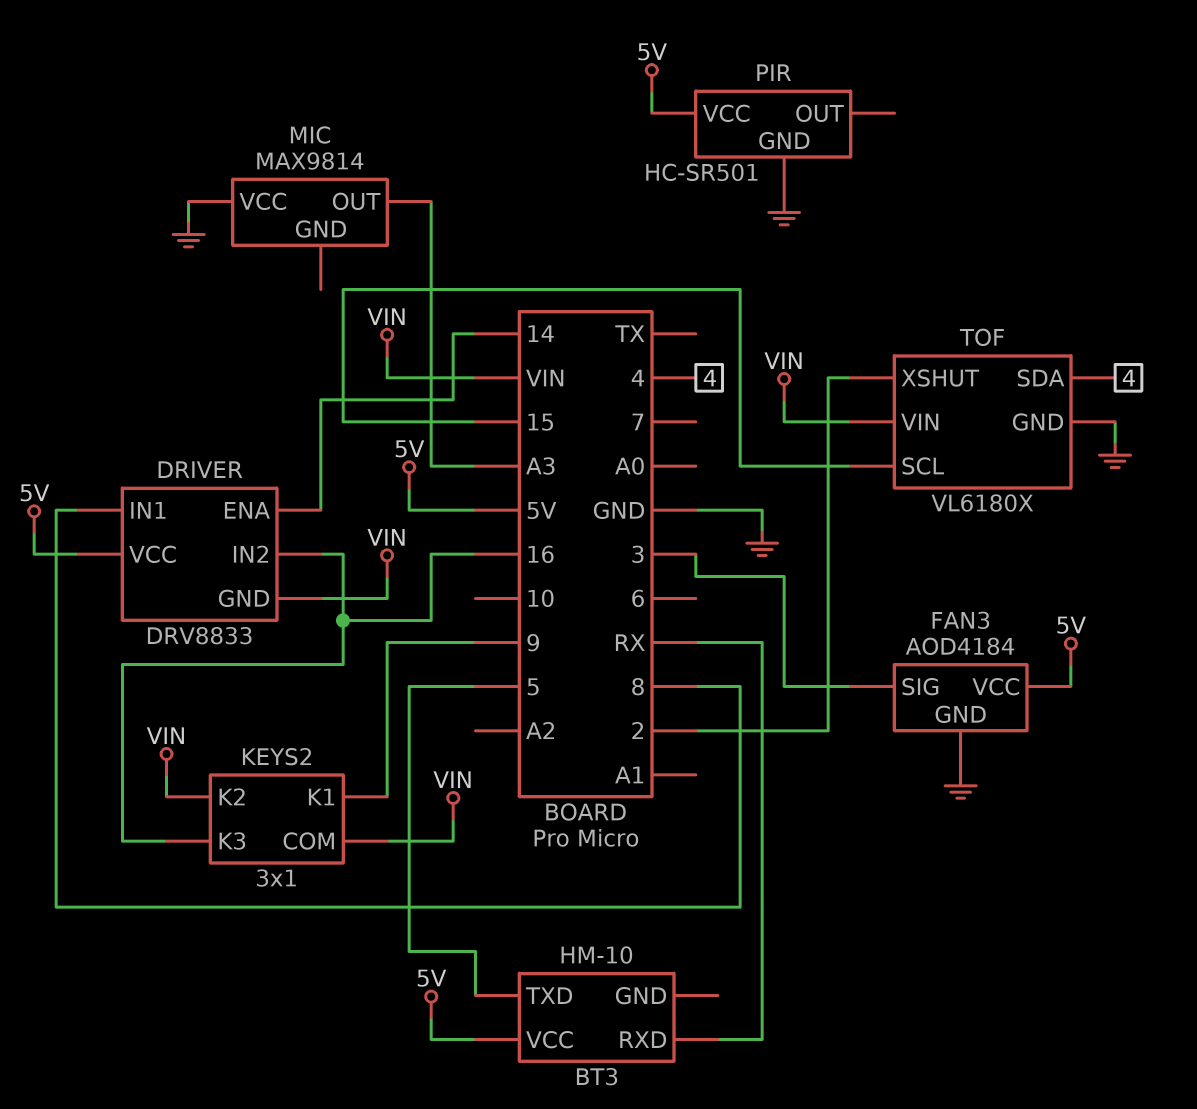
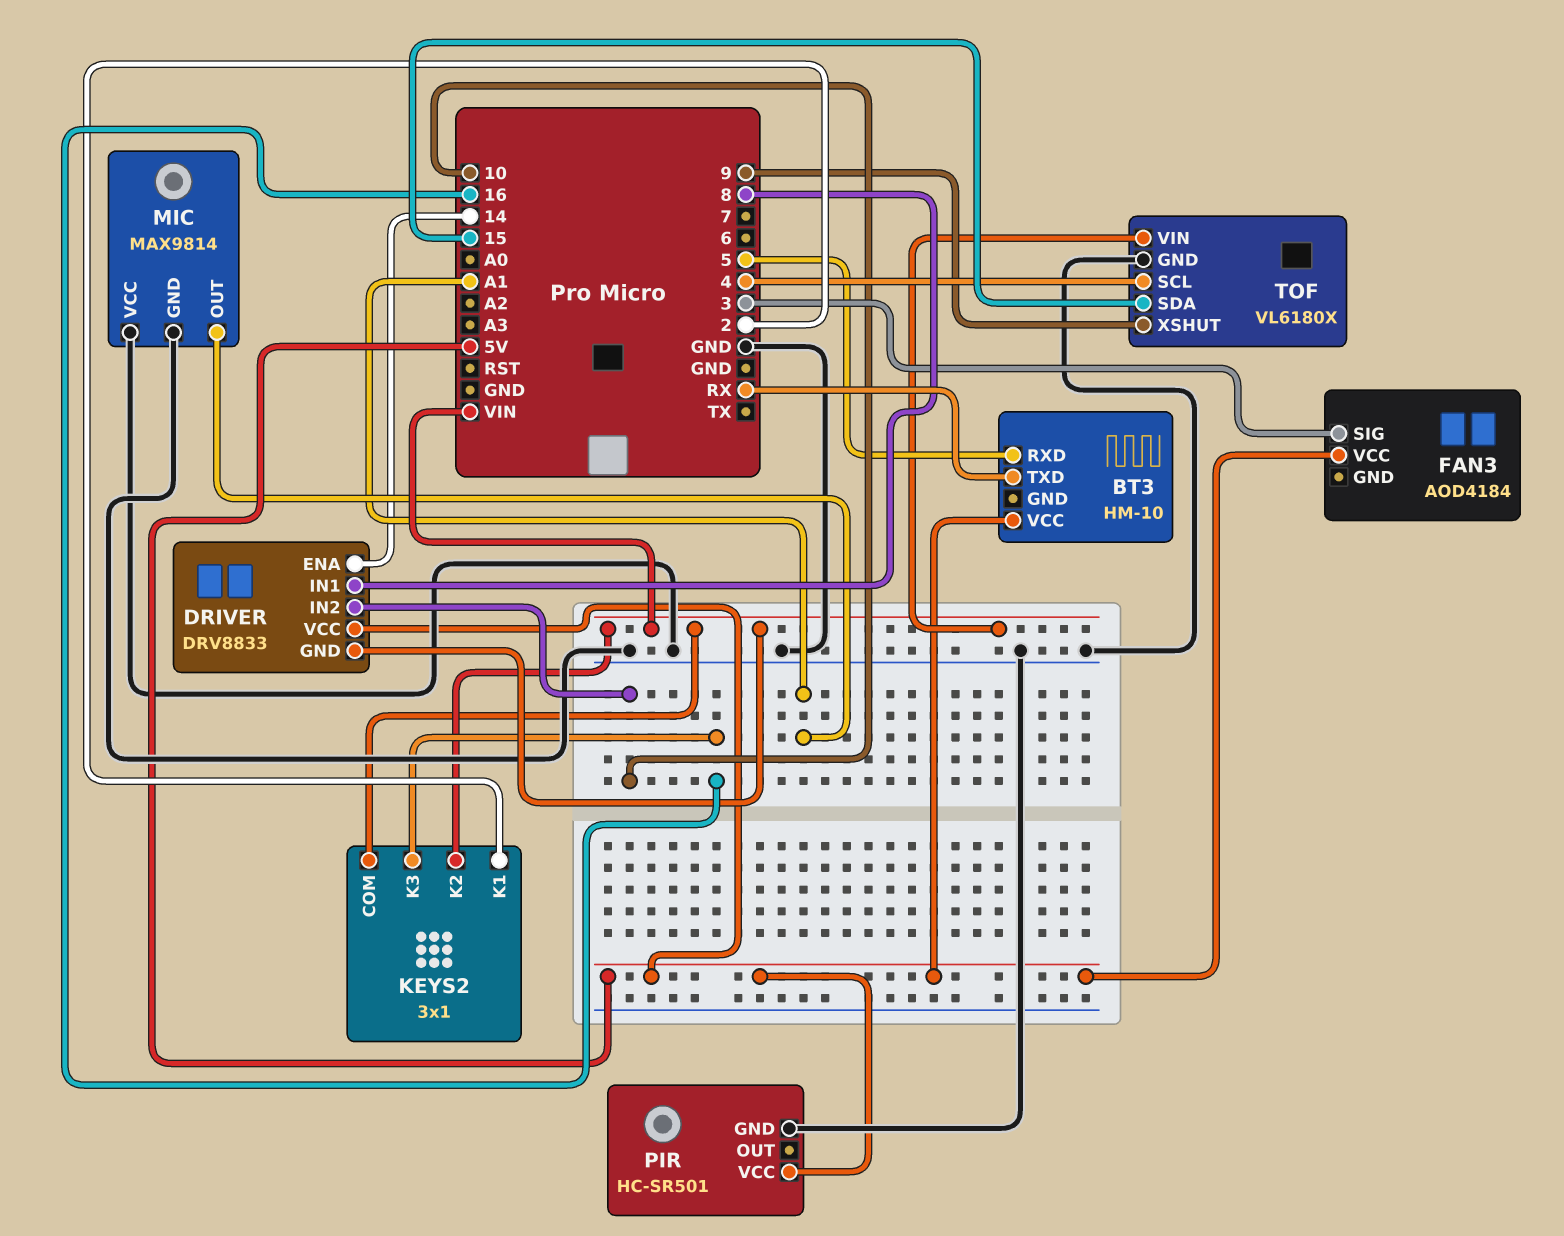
BT3 pin RXD: RX -> 5
BT3 pin TXD: 5 -> RX
DRIVER pin IN2: 16 -> 10
FAN3 pin GND: GND -> none
KEYS2 pin K1: 9 -> 2
MIC pin GND: none -> GND
MIC pin OUT: A3 -> A1
TOF pin SCL: 15 -> 4
TOF pin SDA: 4 -> 15
TOF pin XSHUT: 2 -> 9

